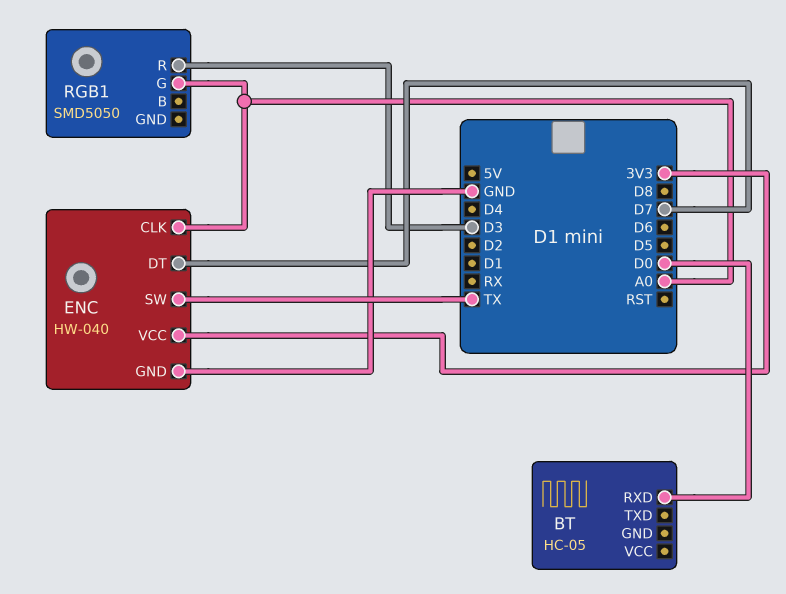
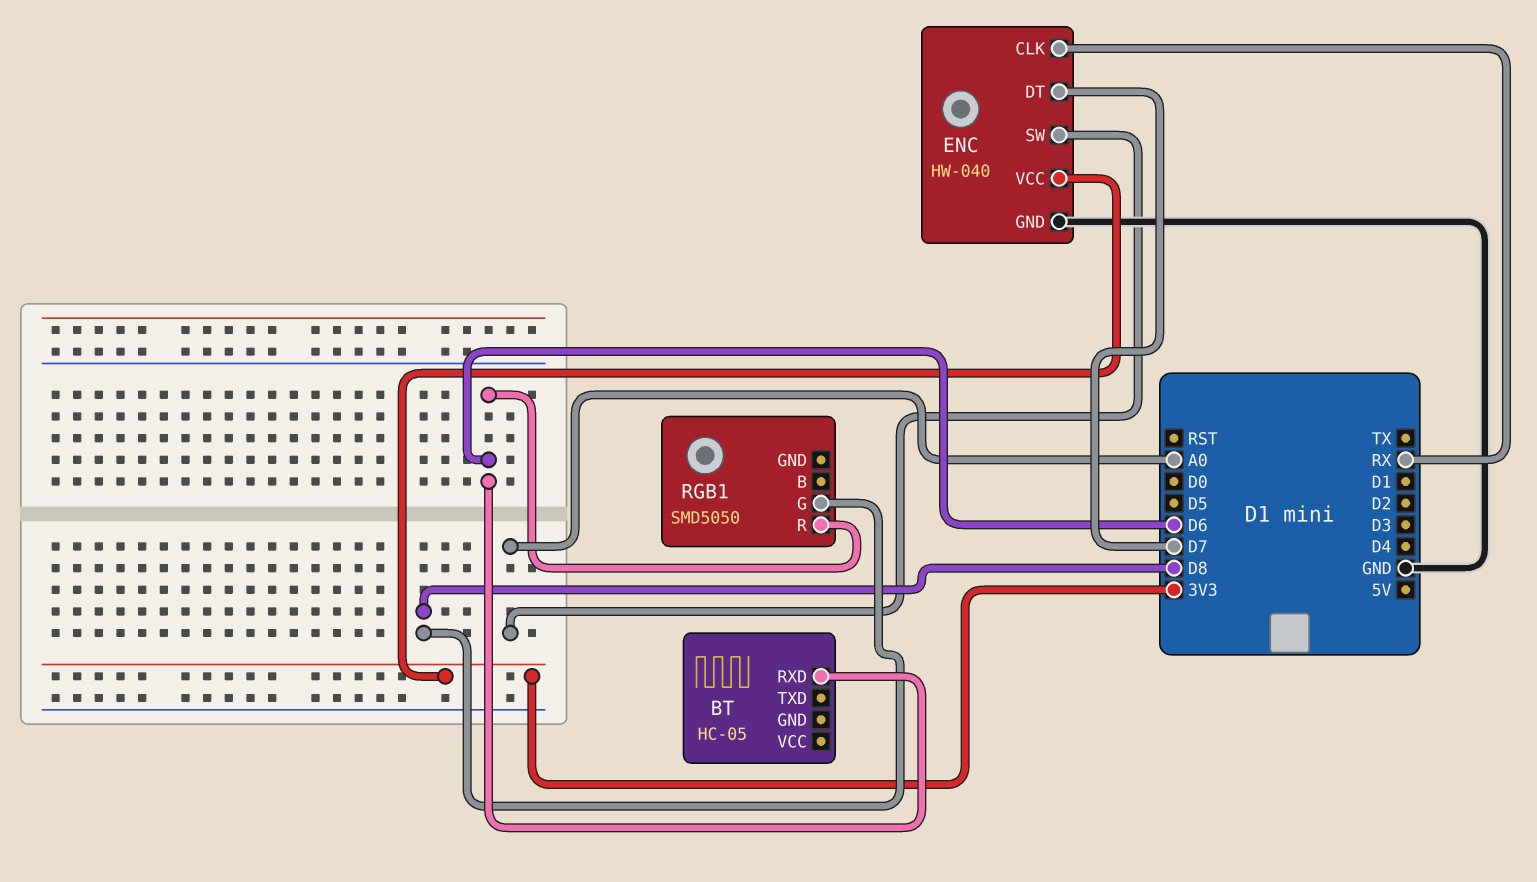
BT pin RXD: D0 -> D6
ENC pin CLK: A0 -> RX
ENC pin SW: TX -> A0
RGB1 pin G: A0 -> D8
RGB1 pin R: D3 -> D6

